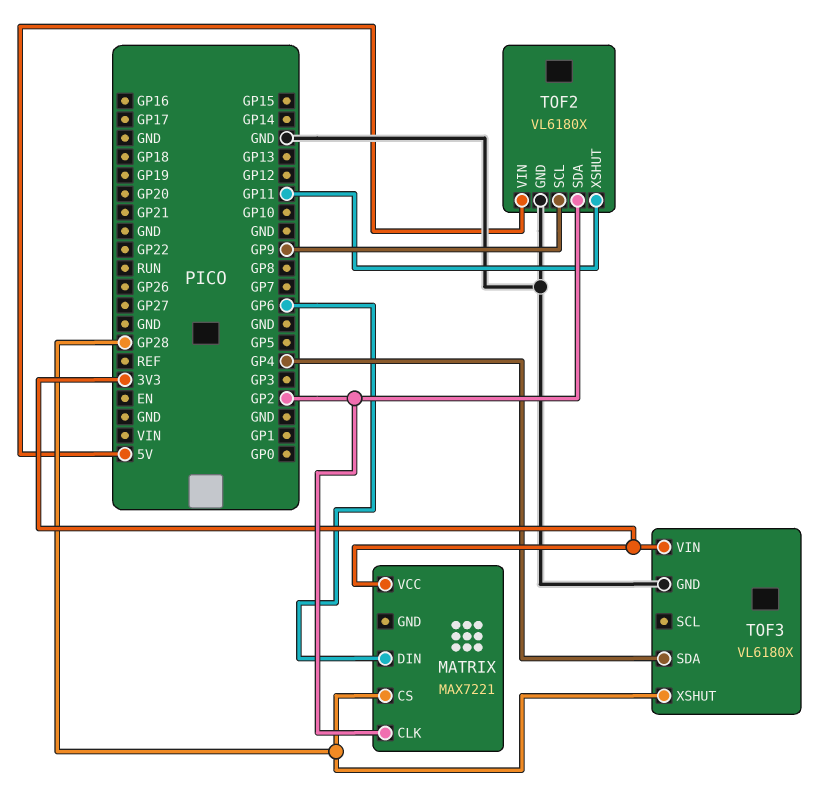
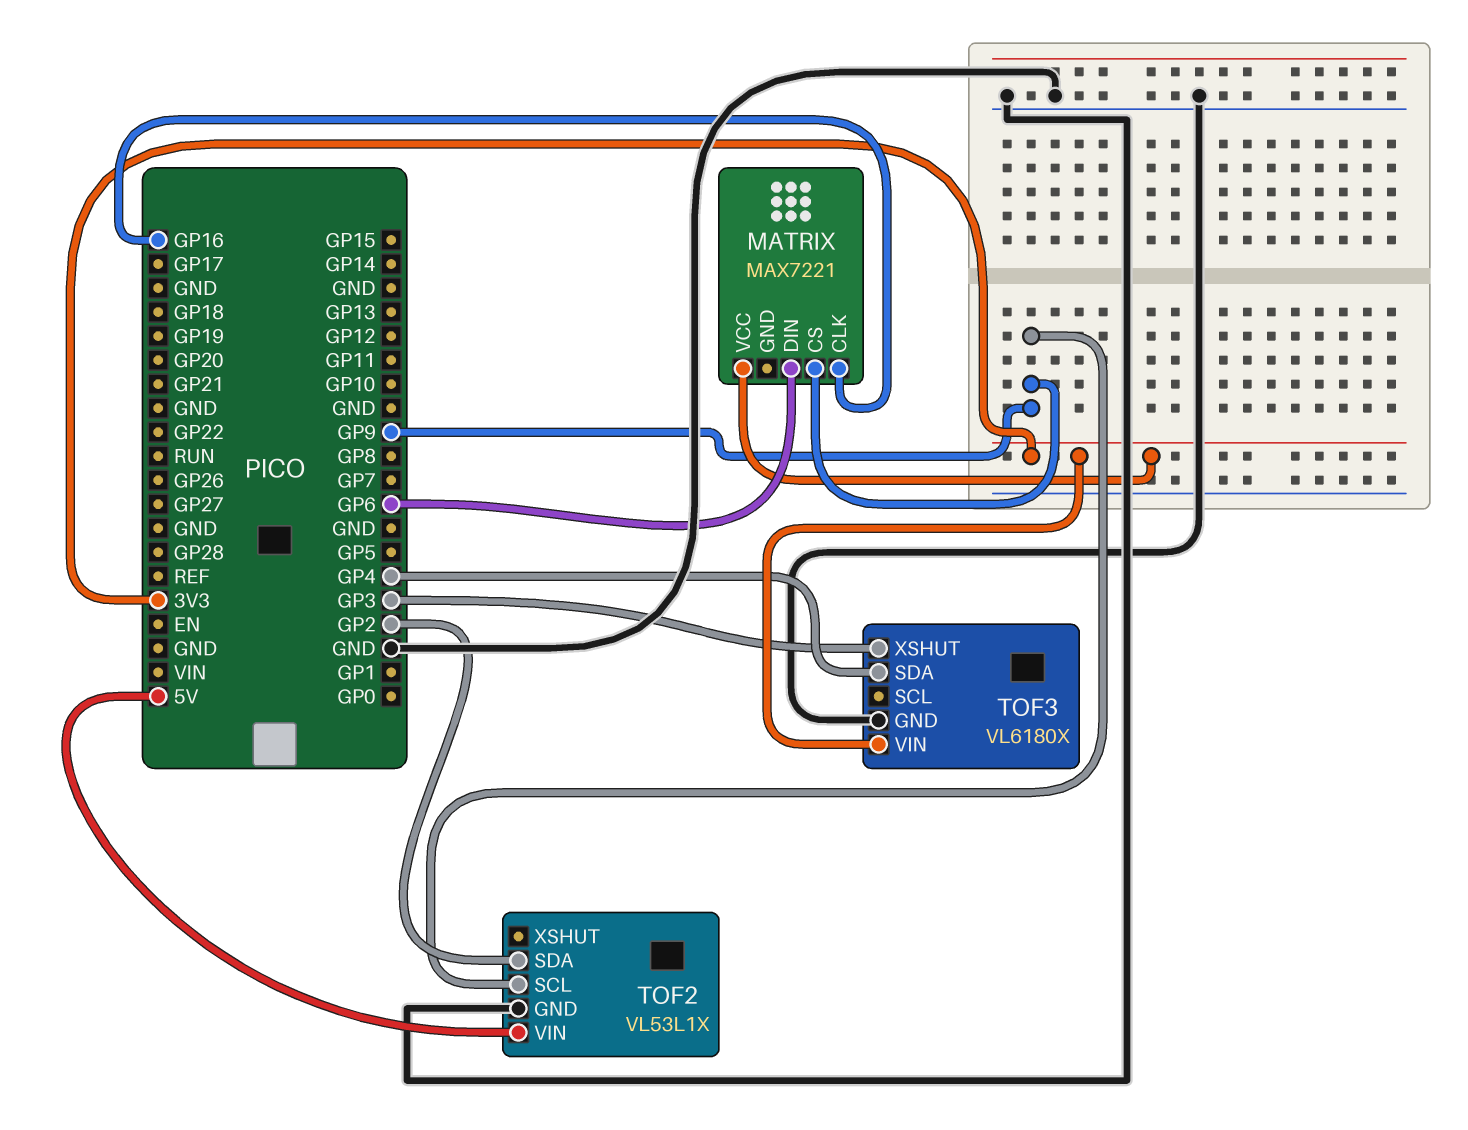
MATRIX pin CLK: GP2 -> GP16
MATRIX pin CS: GP28 -> GP9
TOF2: VL6180X -> VL53L1X
TOF2 pin XSHUT: GP11 -> none
TOF3 pin XSHUT: GP28 -> GP3

